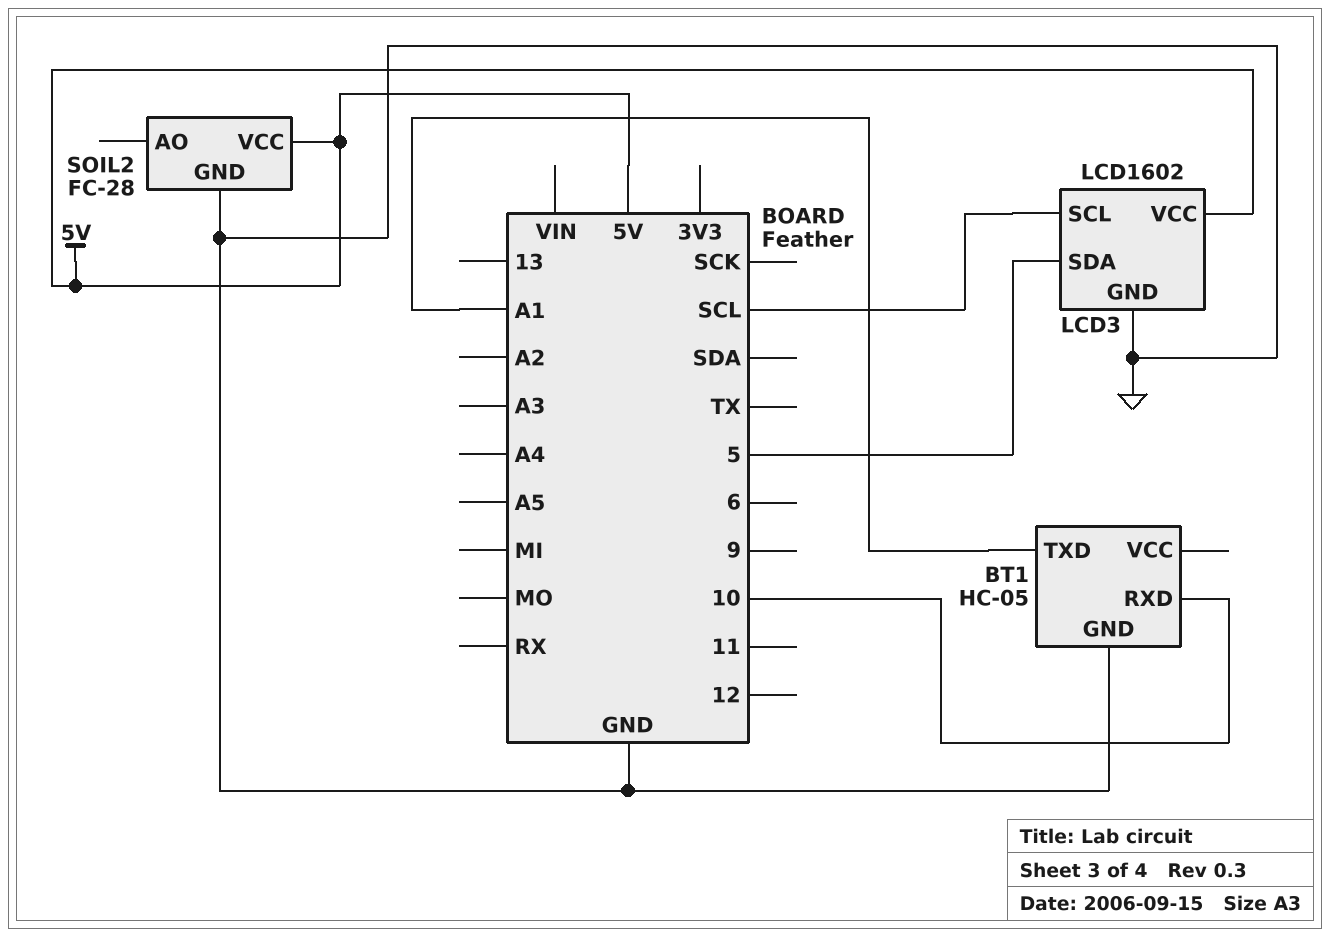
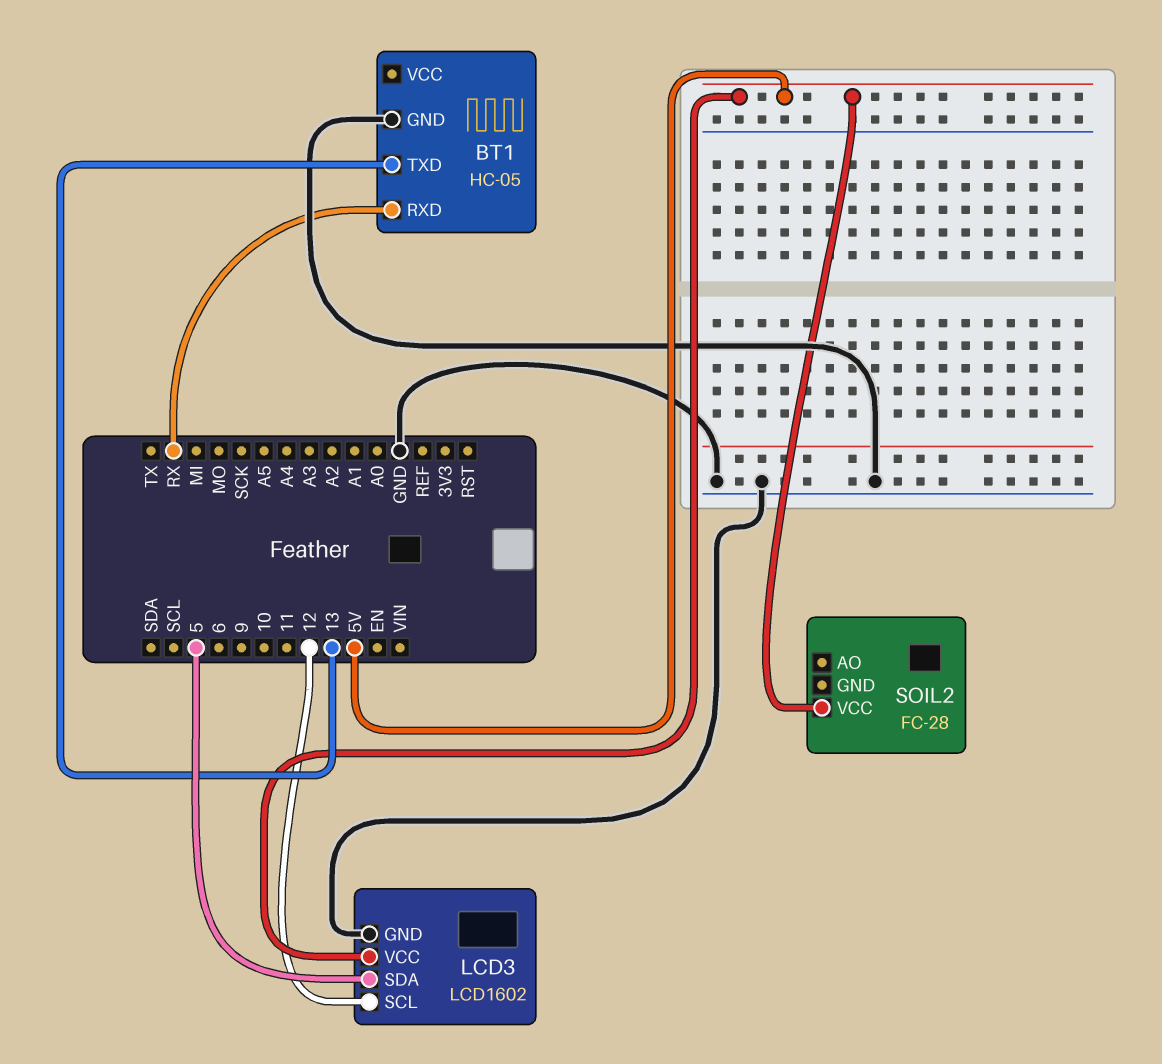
BT1 pin RXD: 10 -> RX
BT1 pin TXD: A1 -> 13
LCD3 pin SCL: SCL -> 12
SOIL2 pin GND: GND -> none

